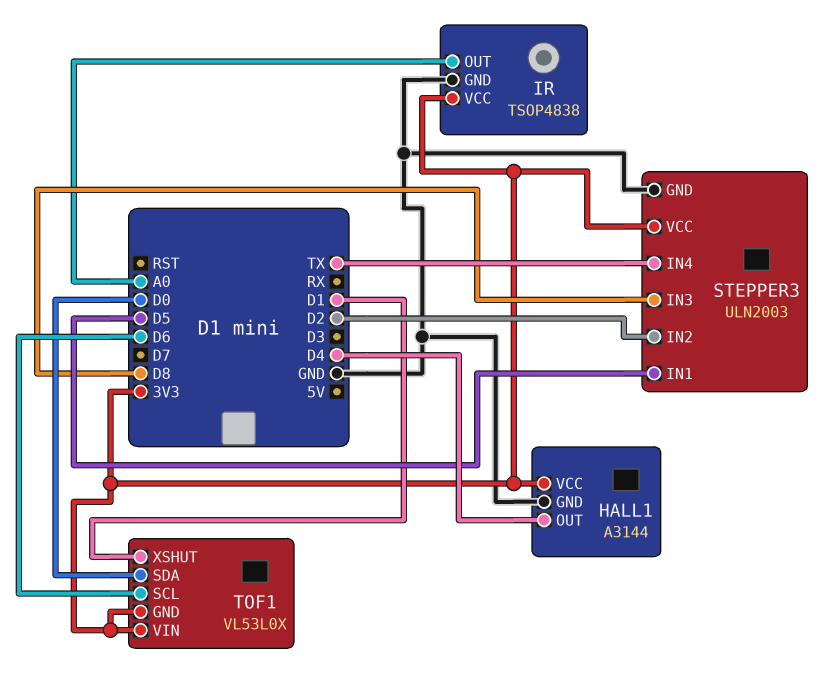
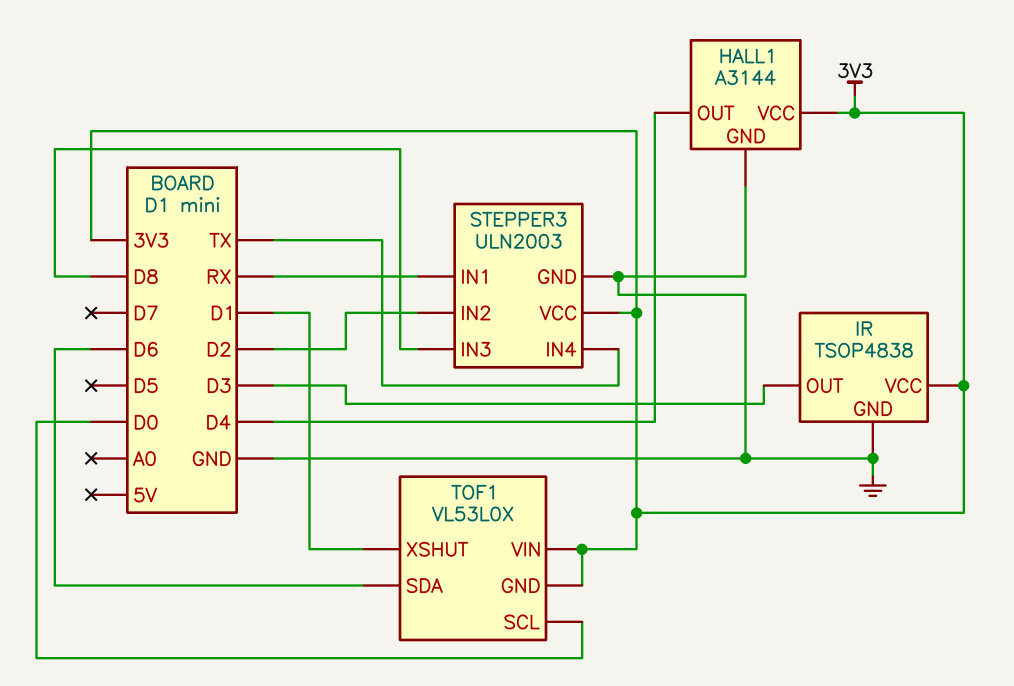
IR pin OUT: A0 -> D3
STEPPER3 pin IN1: D5 -> RX
TOF1 pin SCL: D6 -> D0
TOF1 pin SDA: D0 -> D6

